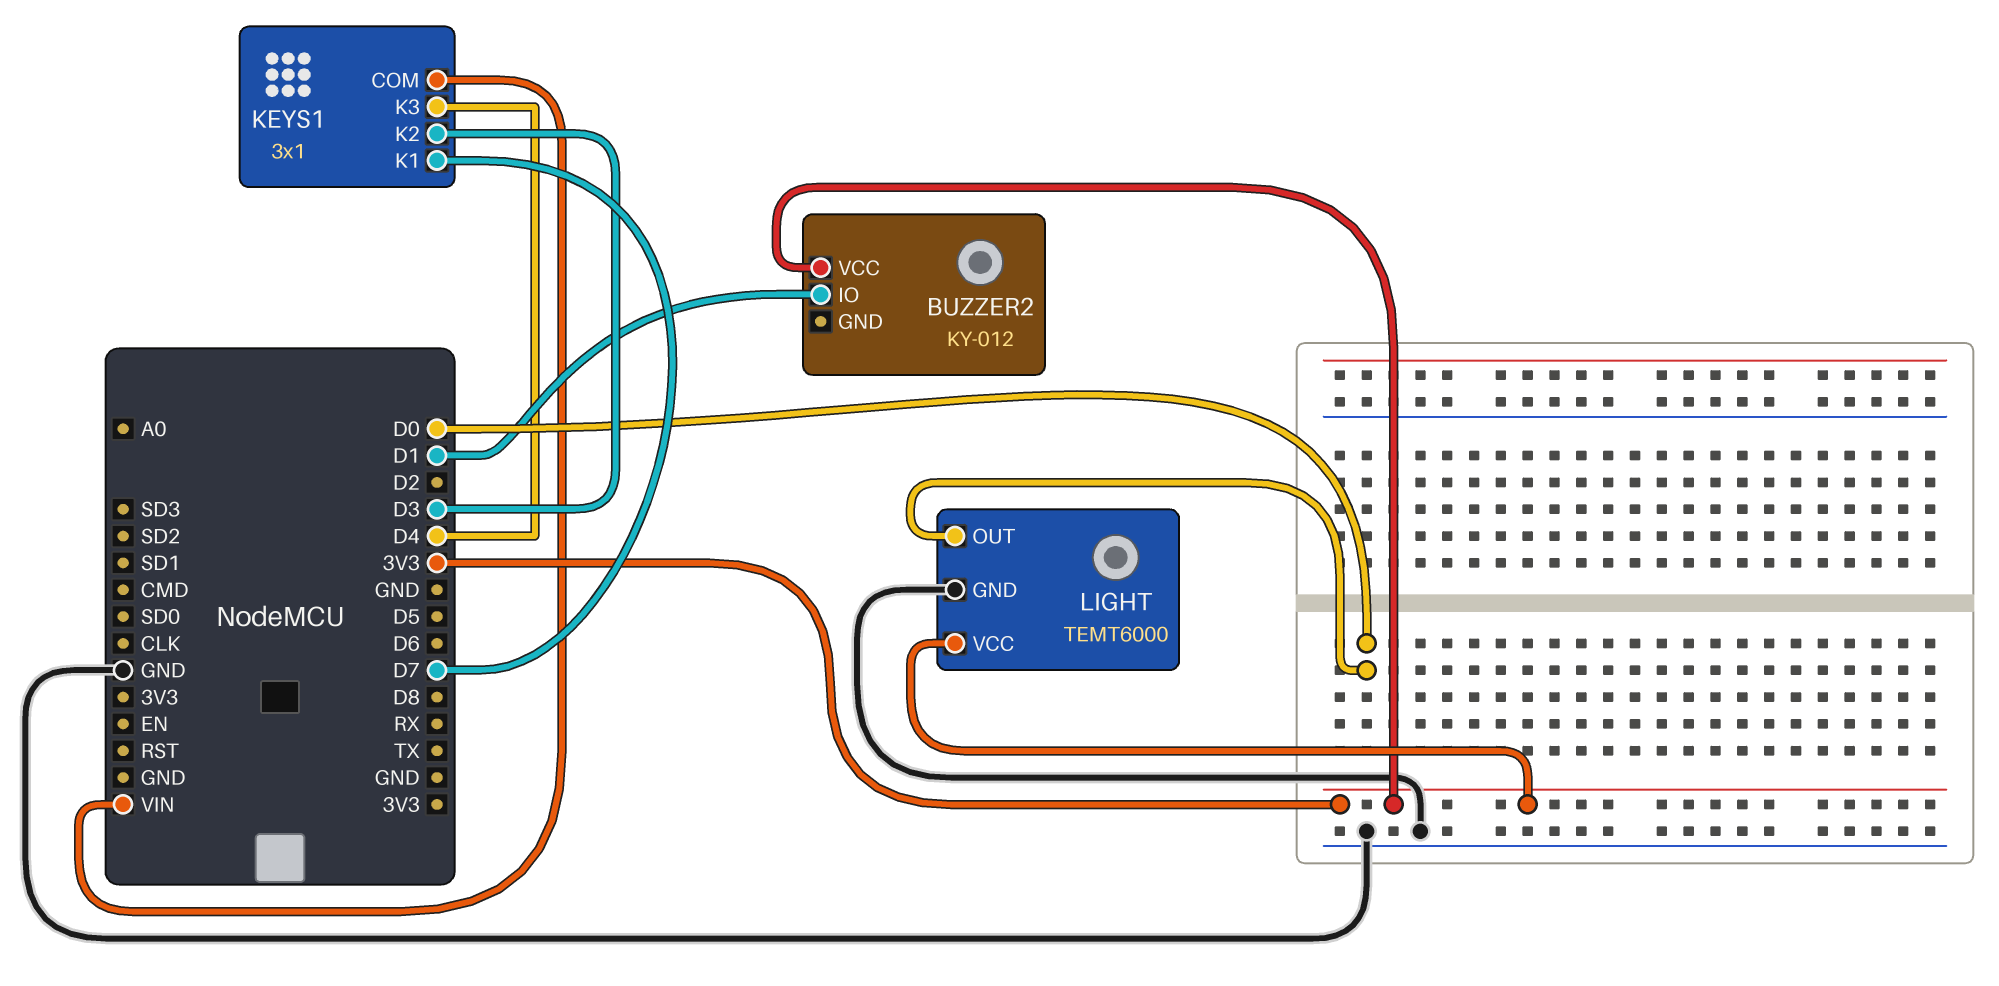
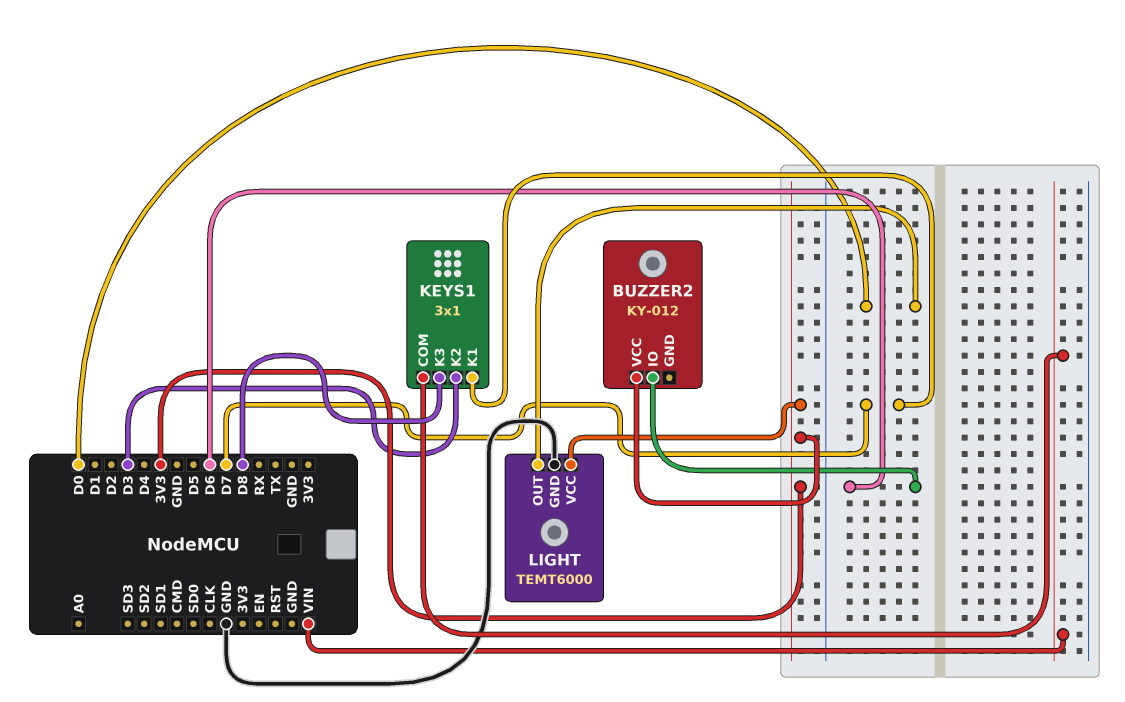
BUZZER2 pin IO: D1 -> D6
KEYS1 pin K3: D4 -> D8

